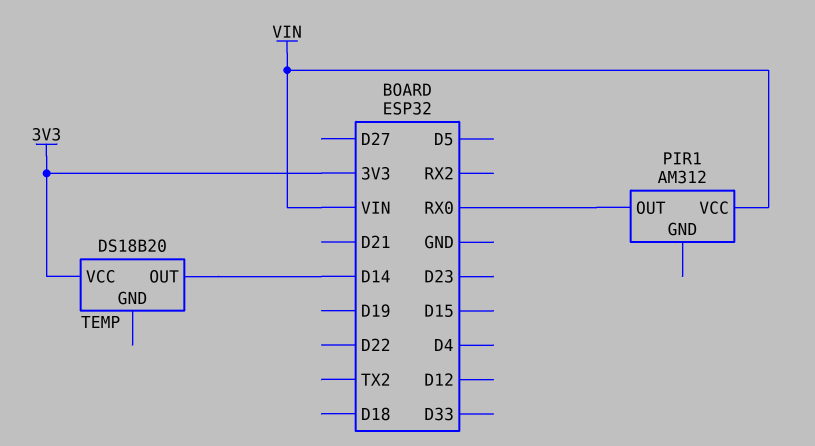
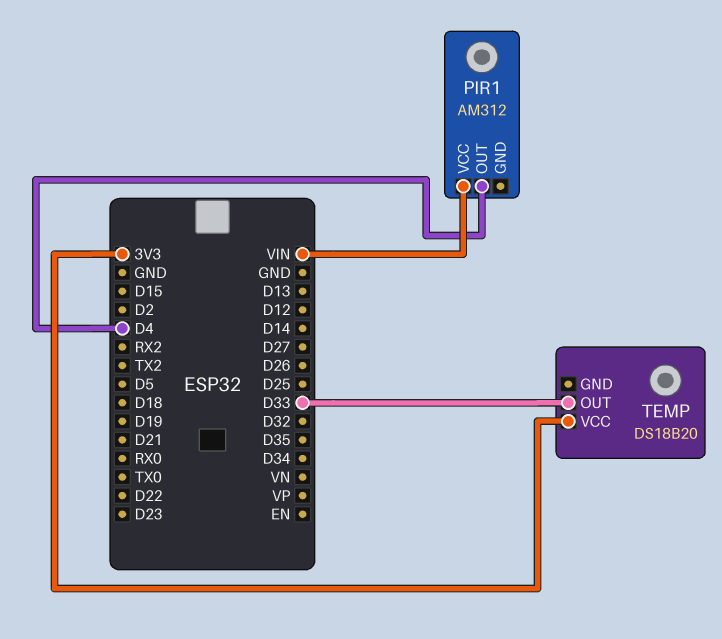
PIR1 pin OUT: RX0 -> D4
TEMP pin OUT: D14 -> D33

